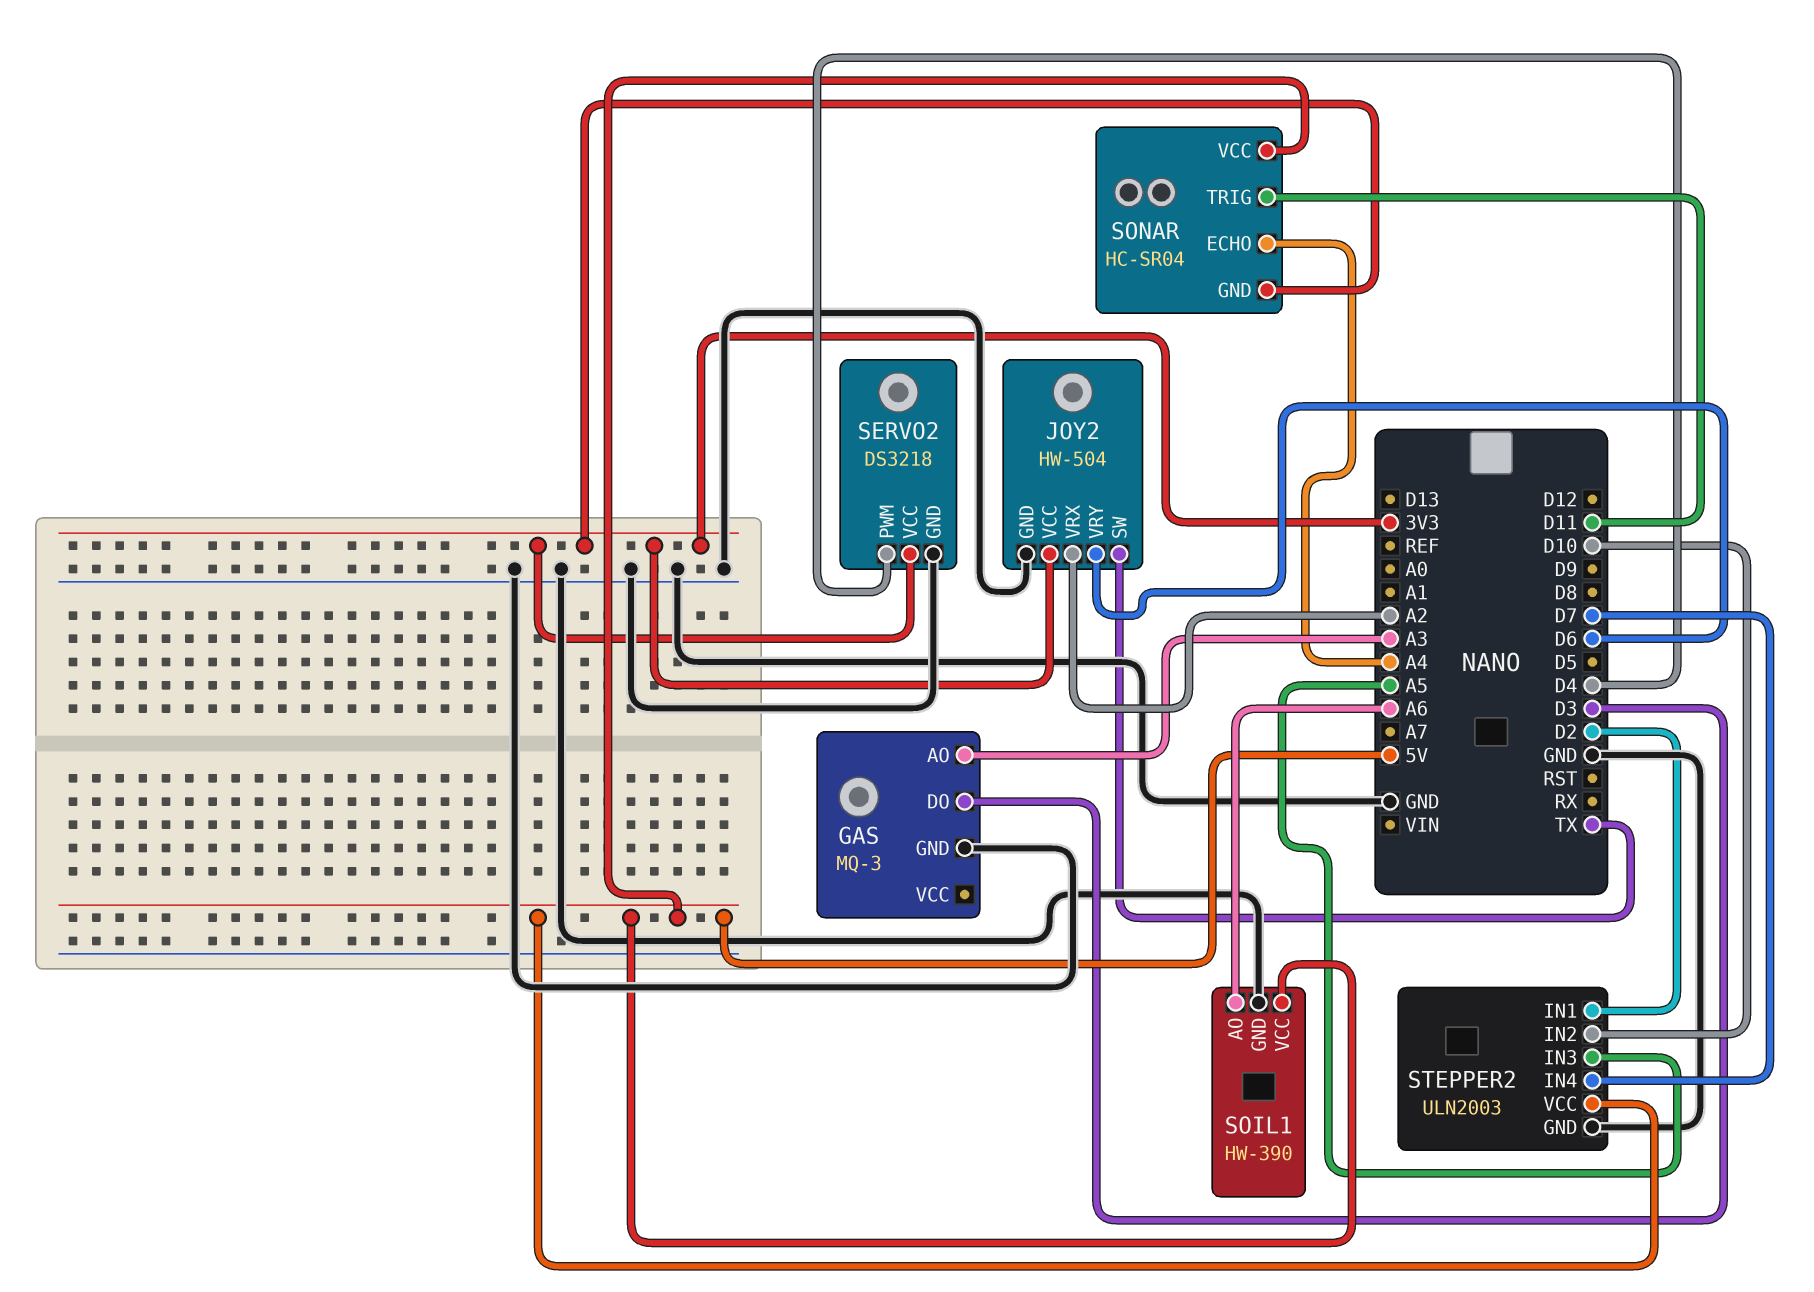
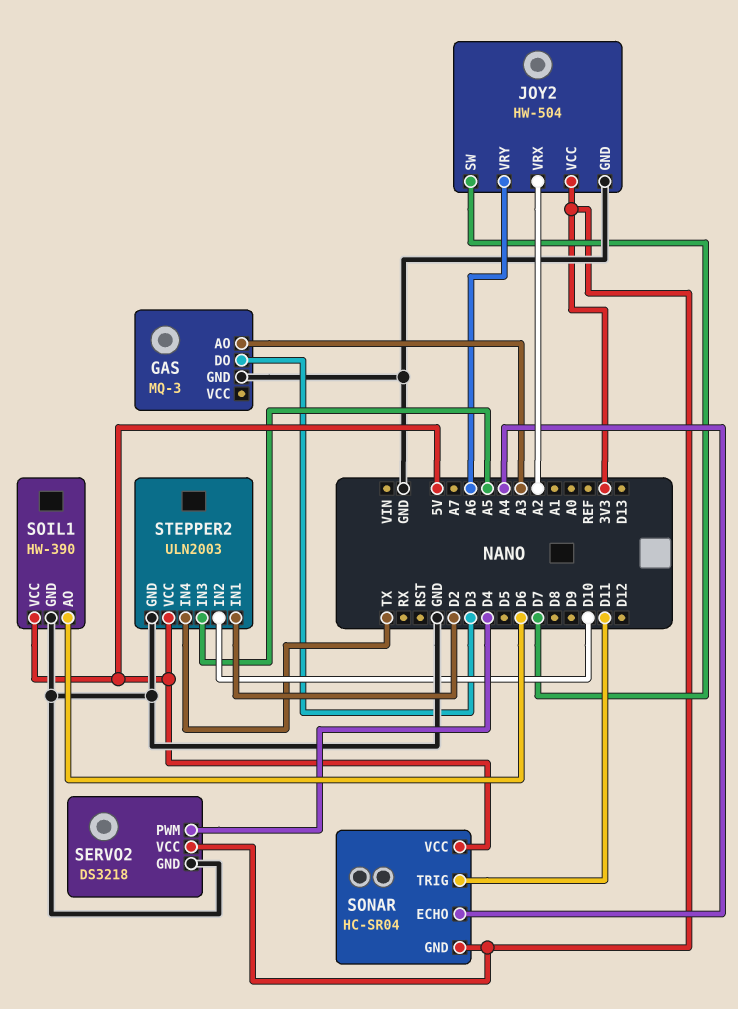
JOY2 pin SW: TX -> D7
JOY2 pin VRY: D6 -> A6
SOIL1 pin AO: A6 -> D6
STEPPER2 pin IN4: D7 -> TX

